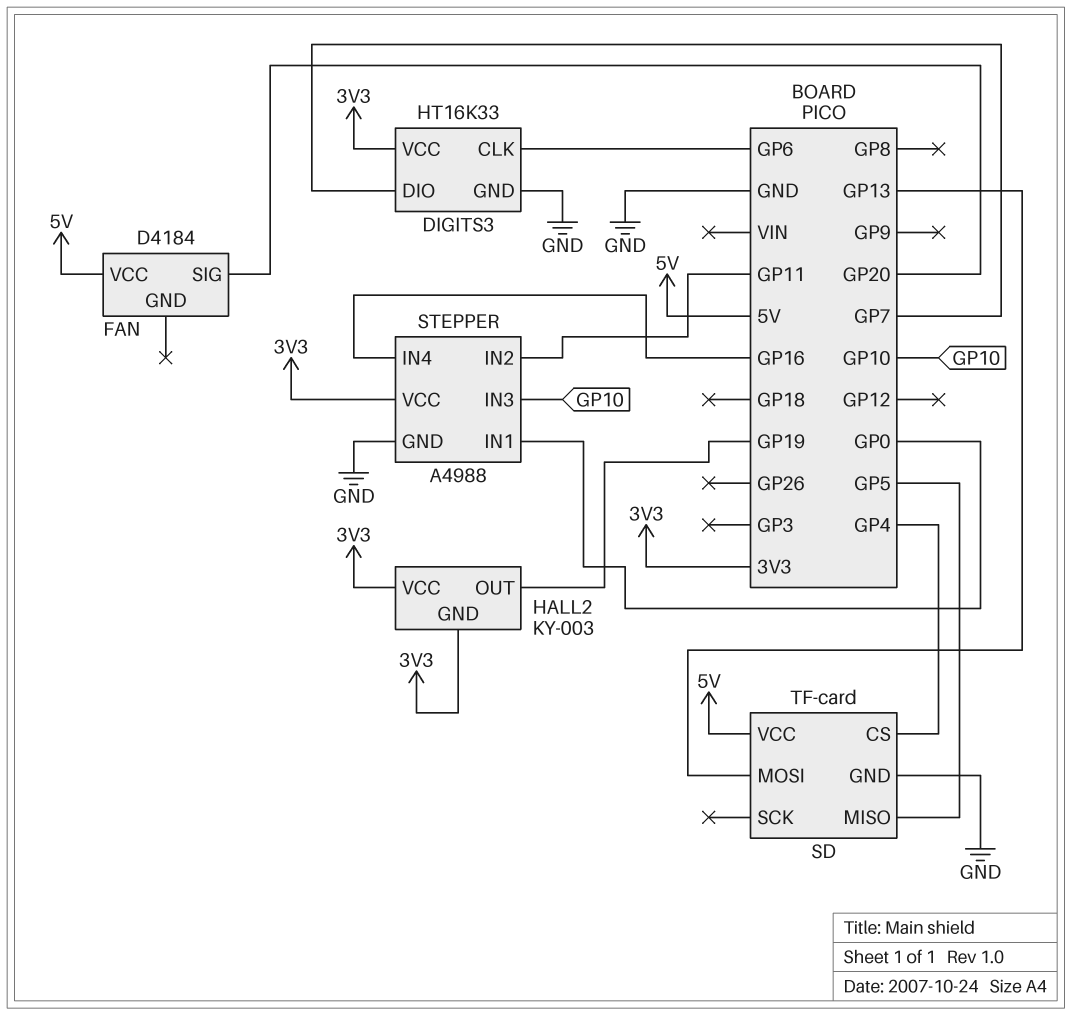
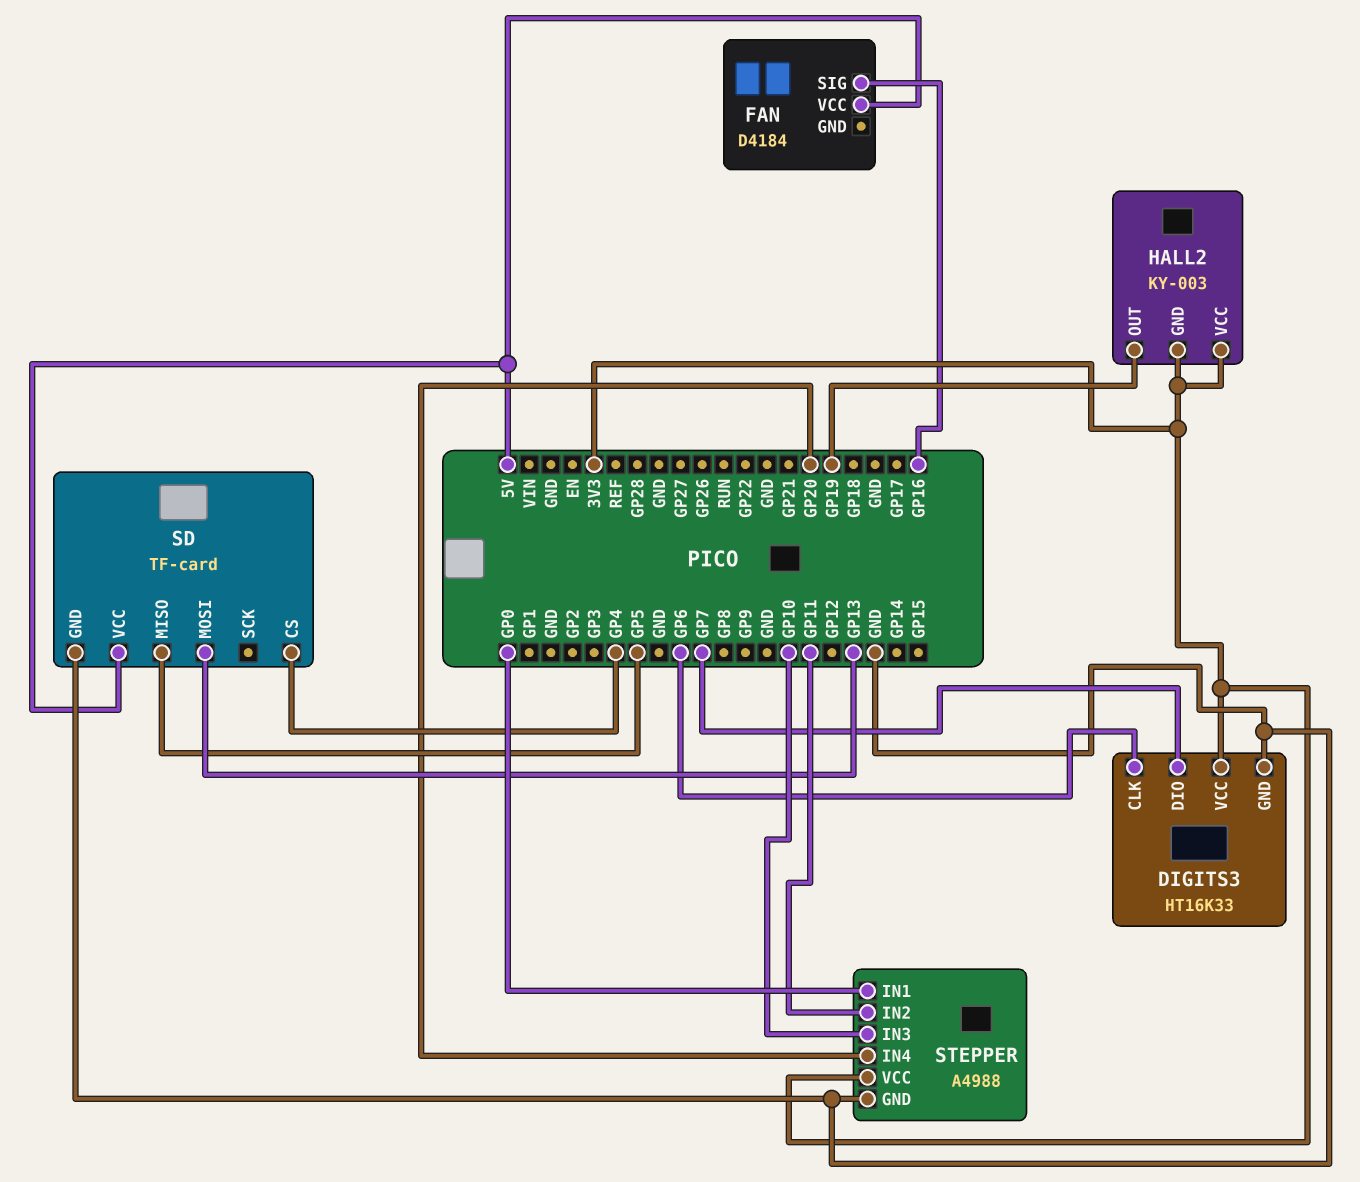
FAN pin SIG: GP20 -> GP16
STEPPER pin IN4: GP16 -> GP20

